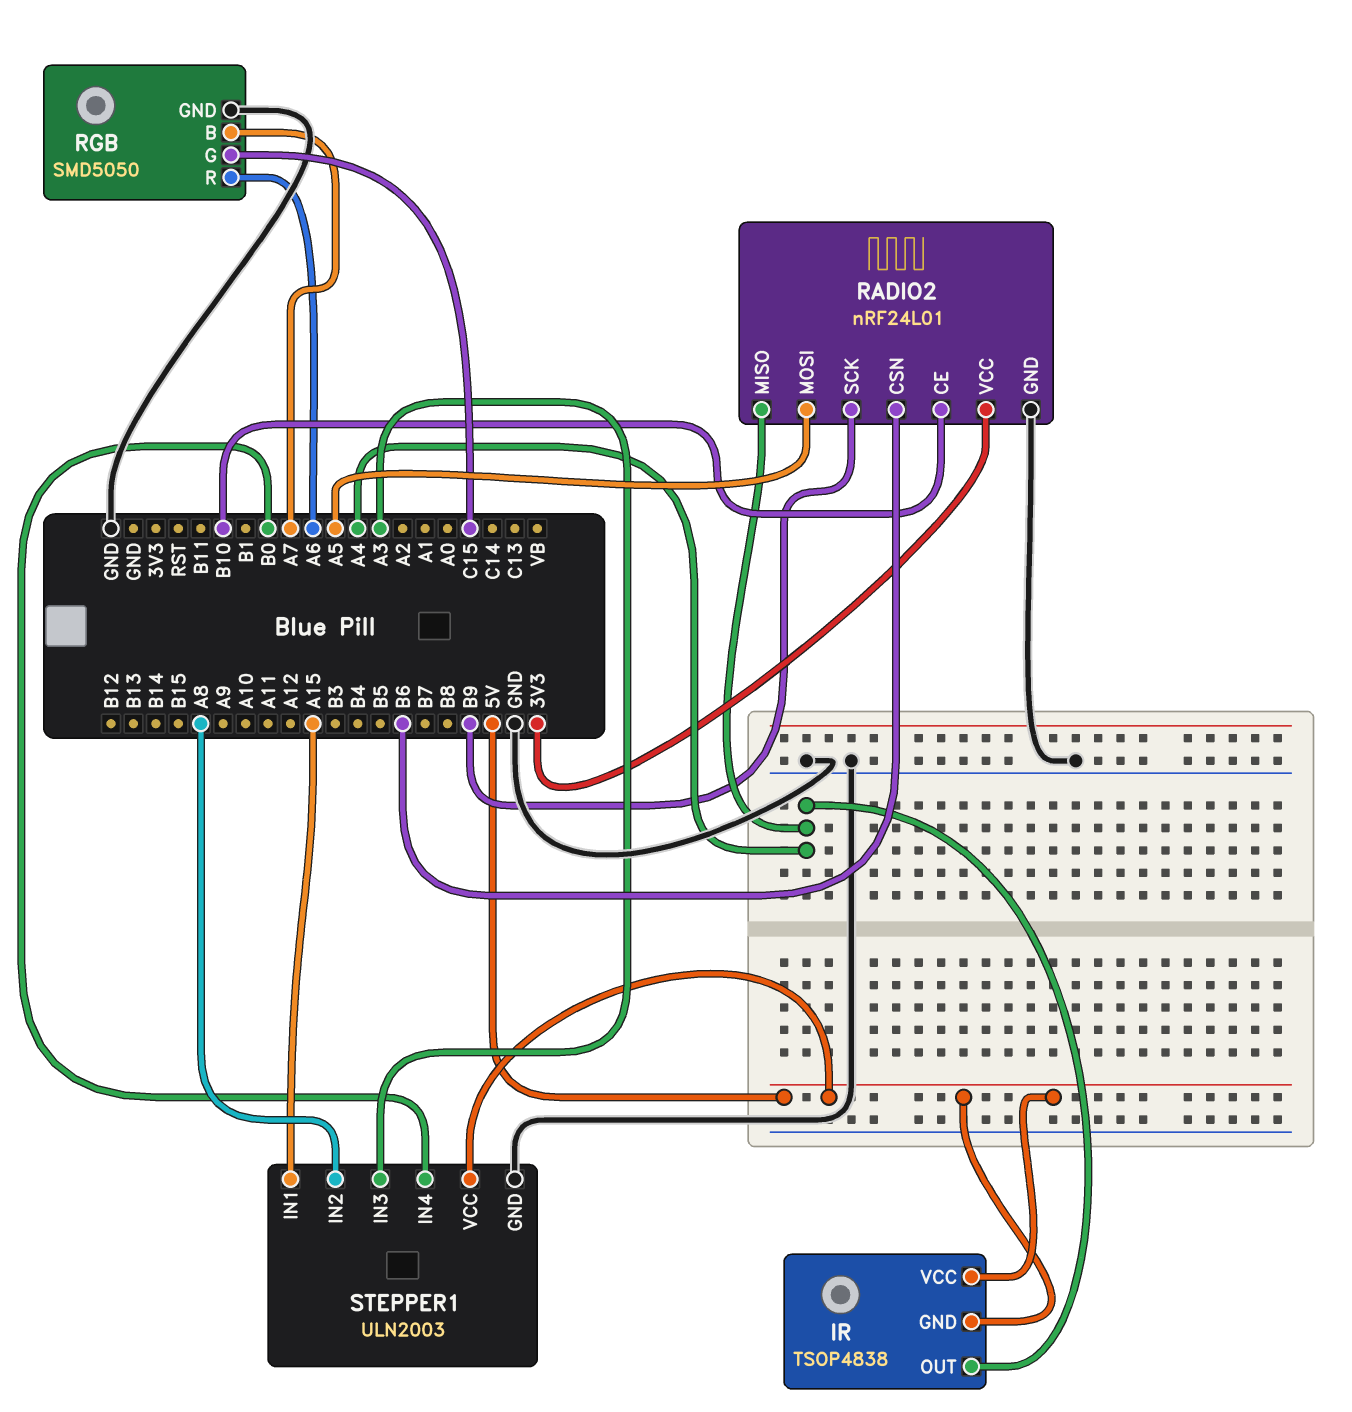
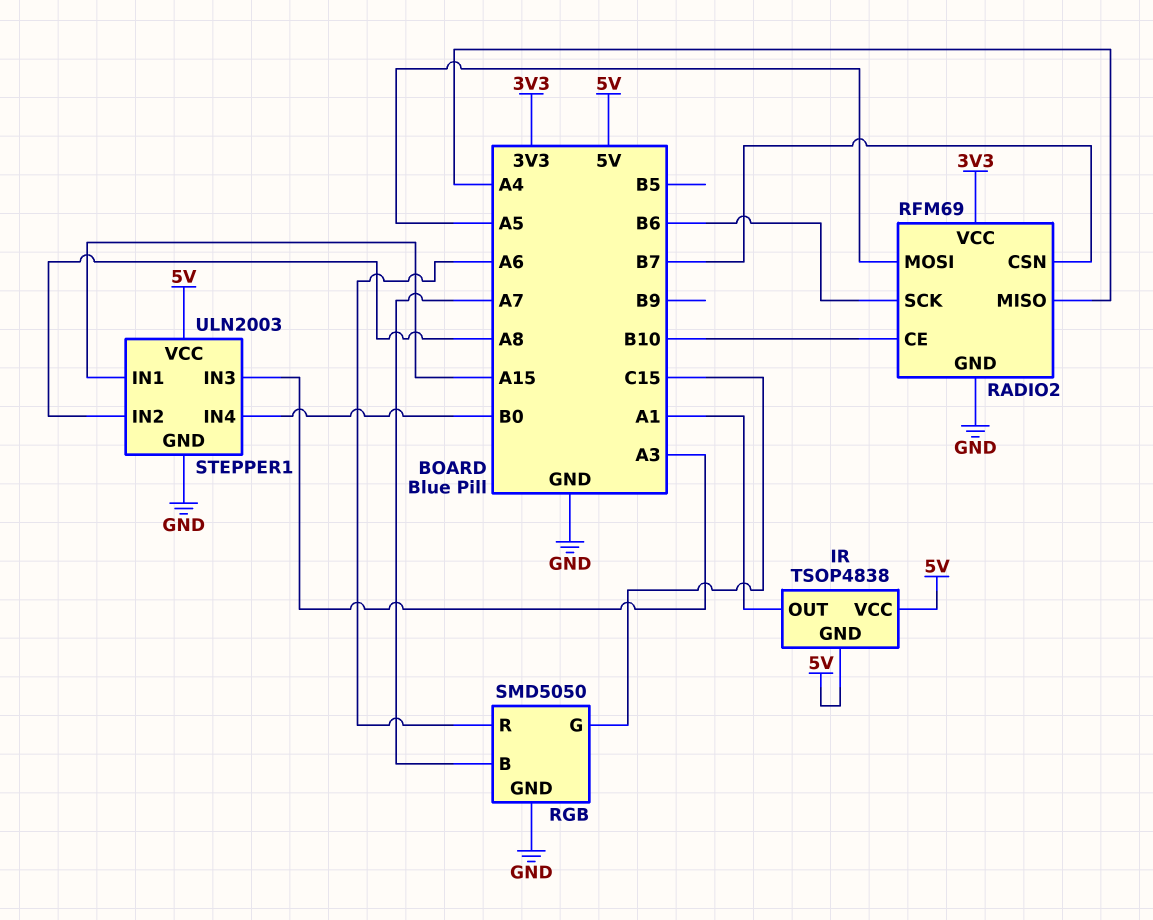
IR pin OUT: A4 -> A1
RADIO2: nRF24L01 -> RFM69
RADIO2 pin CSN: B6 -> B7
RADIO2 pin SCK: B9 -> B6

